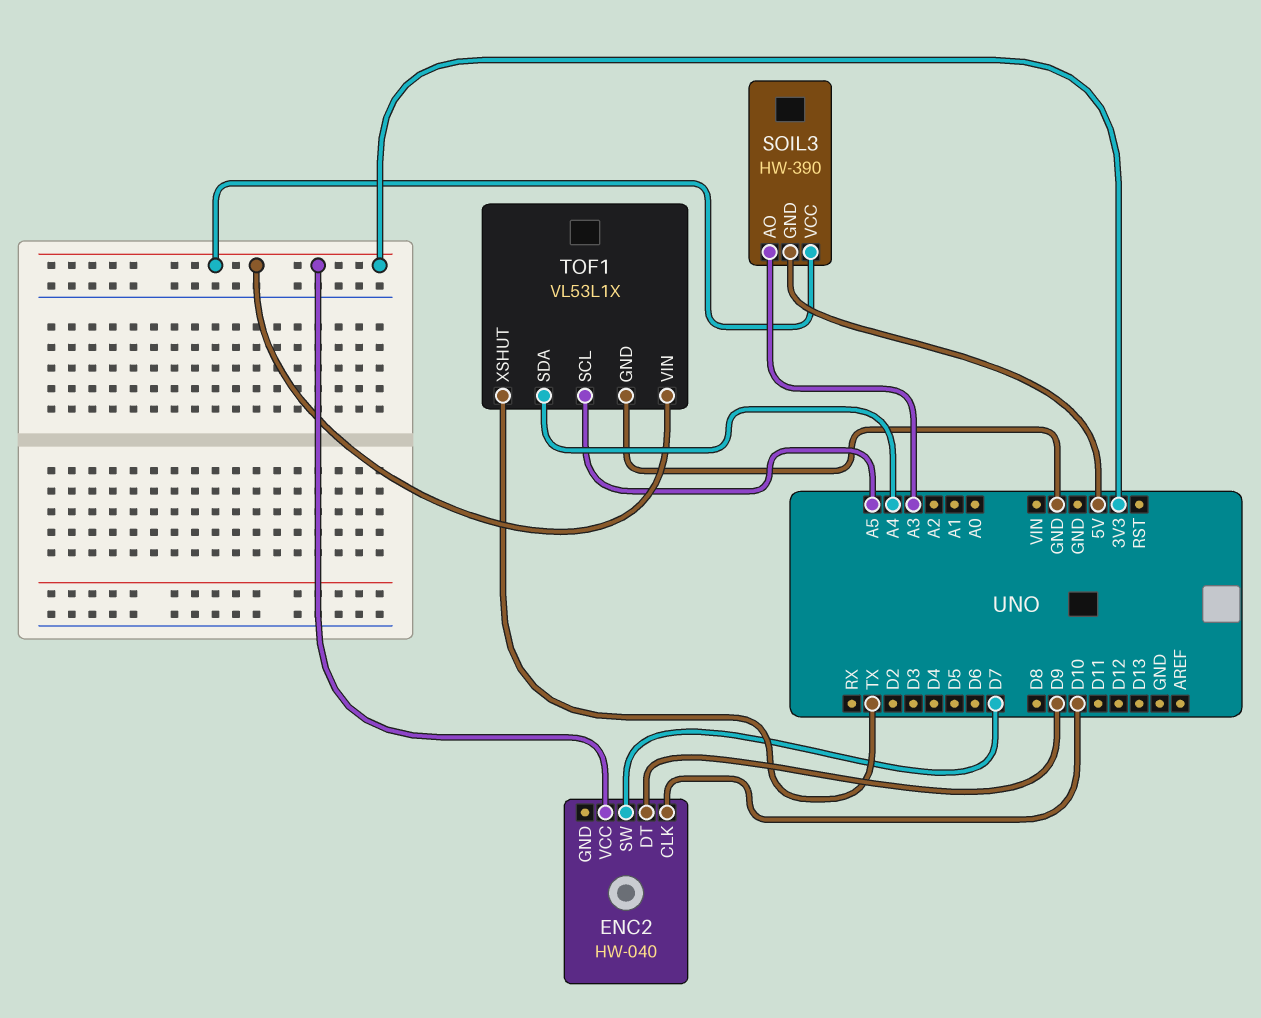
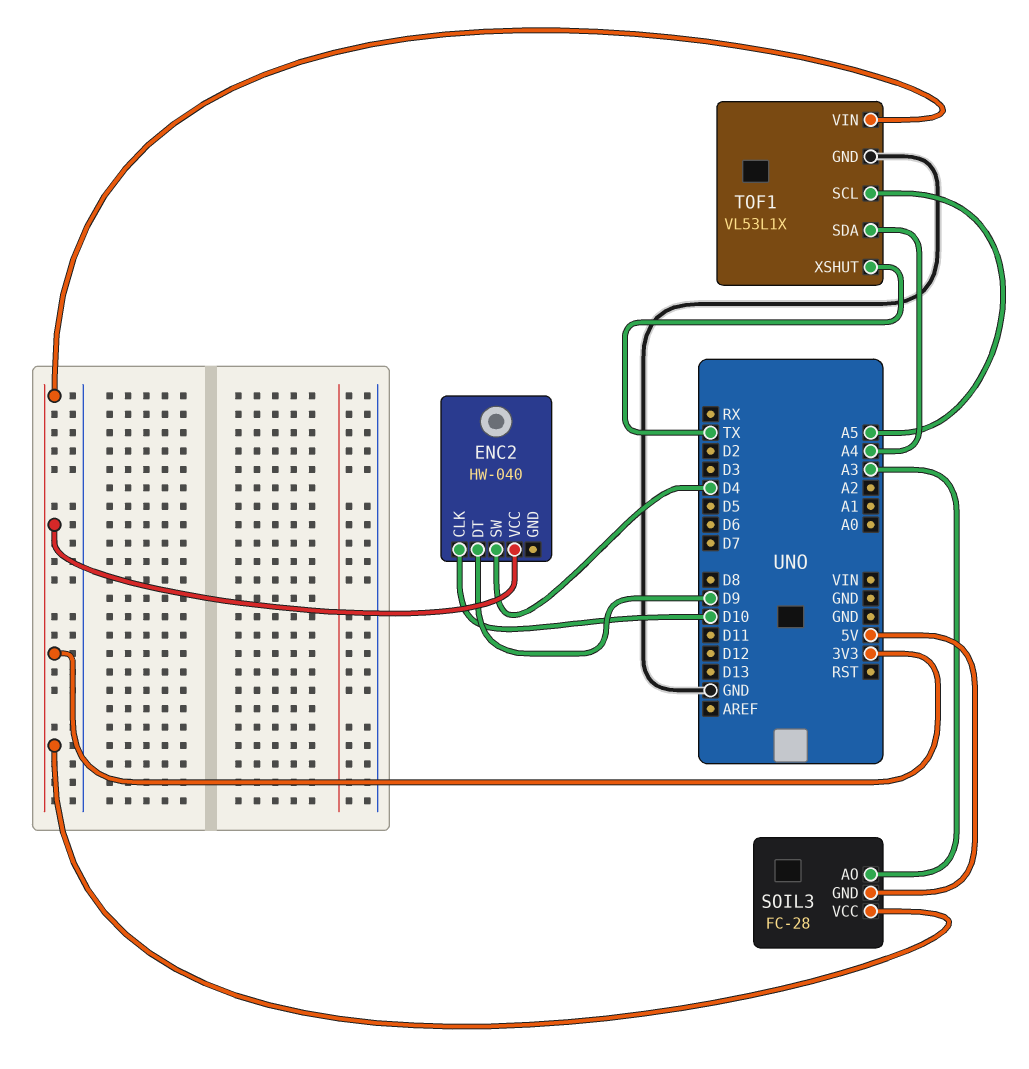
ENC2 pin SW: D7 -> D4
SOIL3: HW-390 -> FC-28

